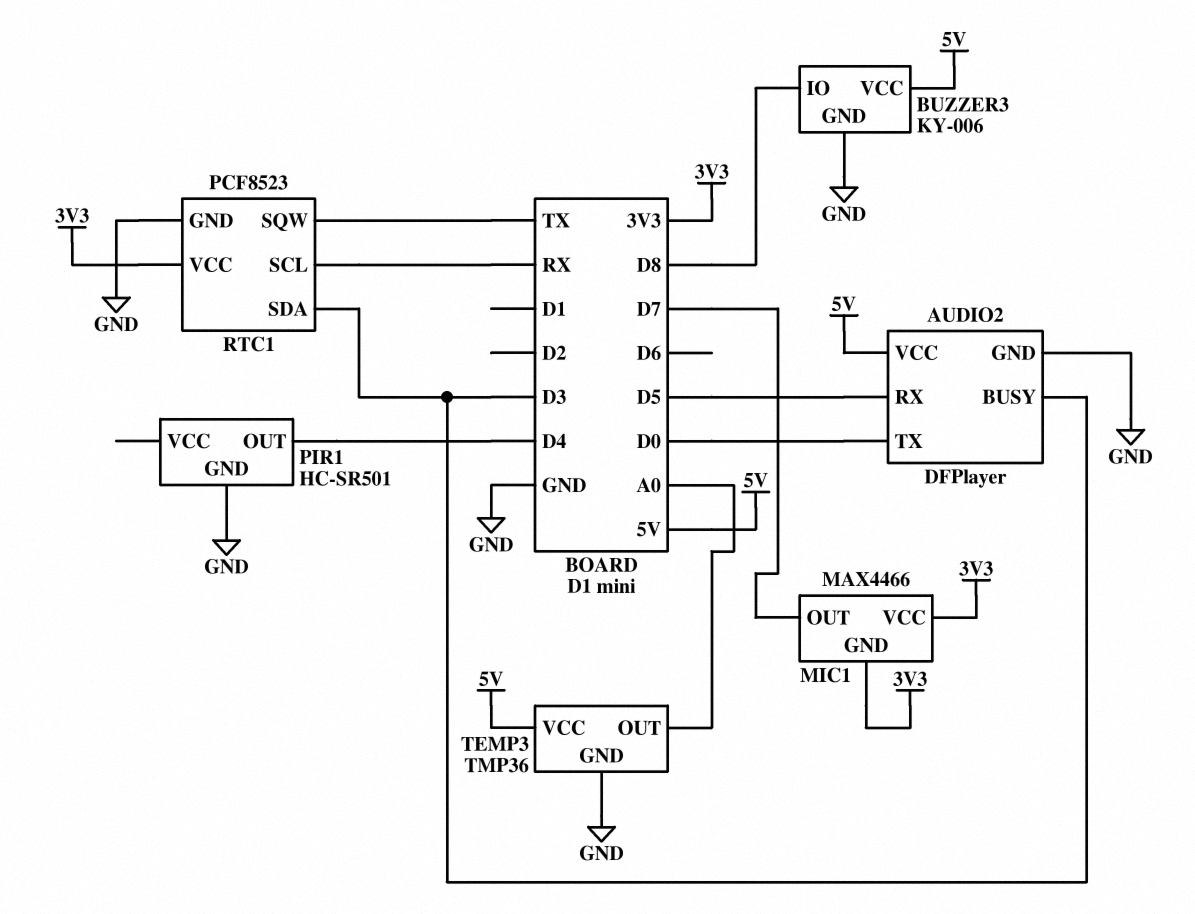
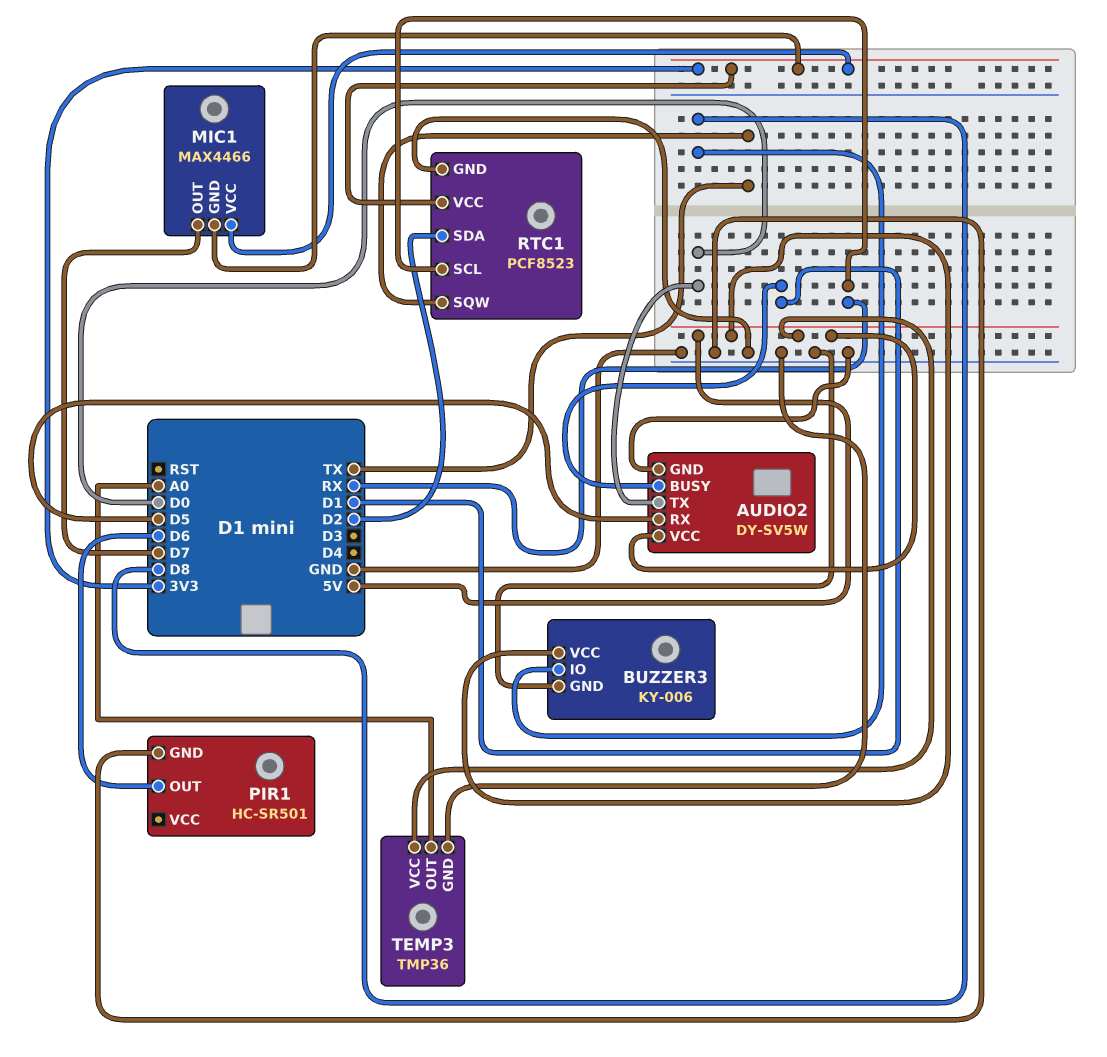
AUDIO2: DFPlayer -> DY-SV5W
AUDIO2 pin BUSY: D3 -> D1
PIR1 pin OUT: D4 -> D6
RTC1 pin SDA: D3 -> D2

